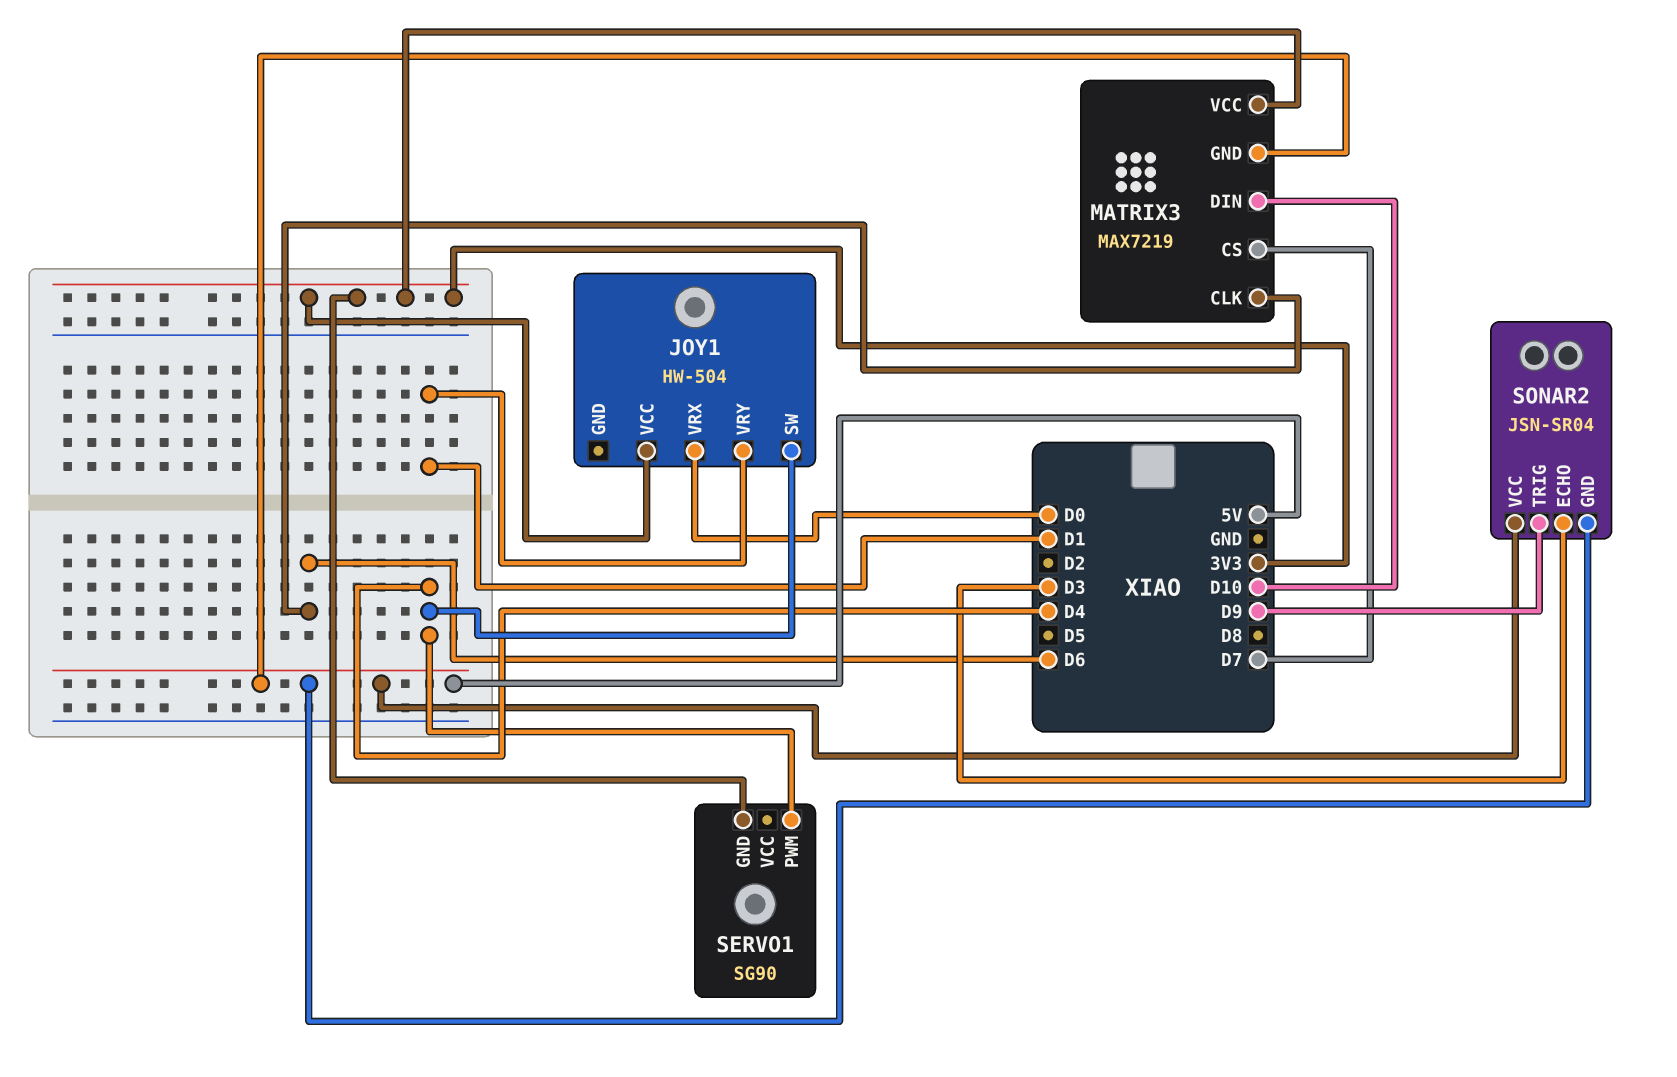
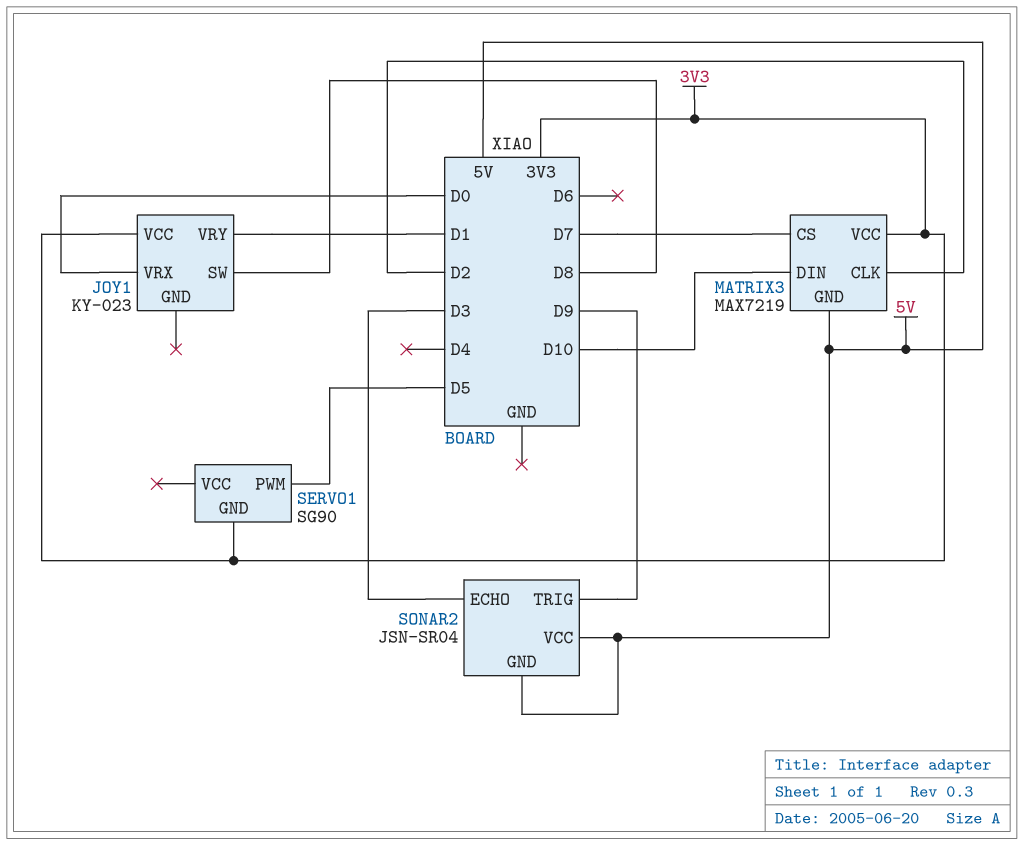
JOY1: HW-504 -> KY-023
JOY1 pin SW: D4 -> D8
MATRIX3 pin CLK: D6 -> D2
SERVO1 pin PWM: D4 -> D5

